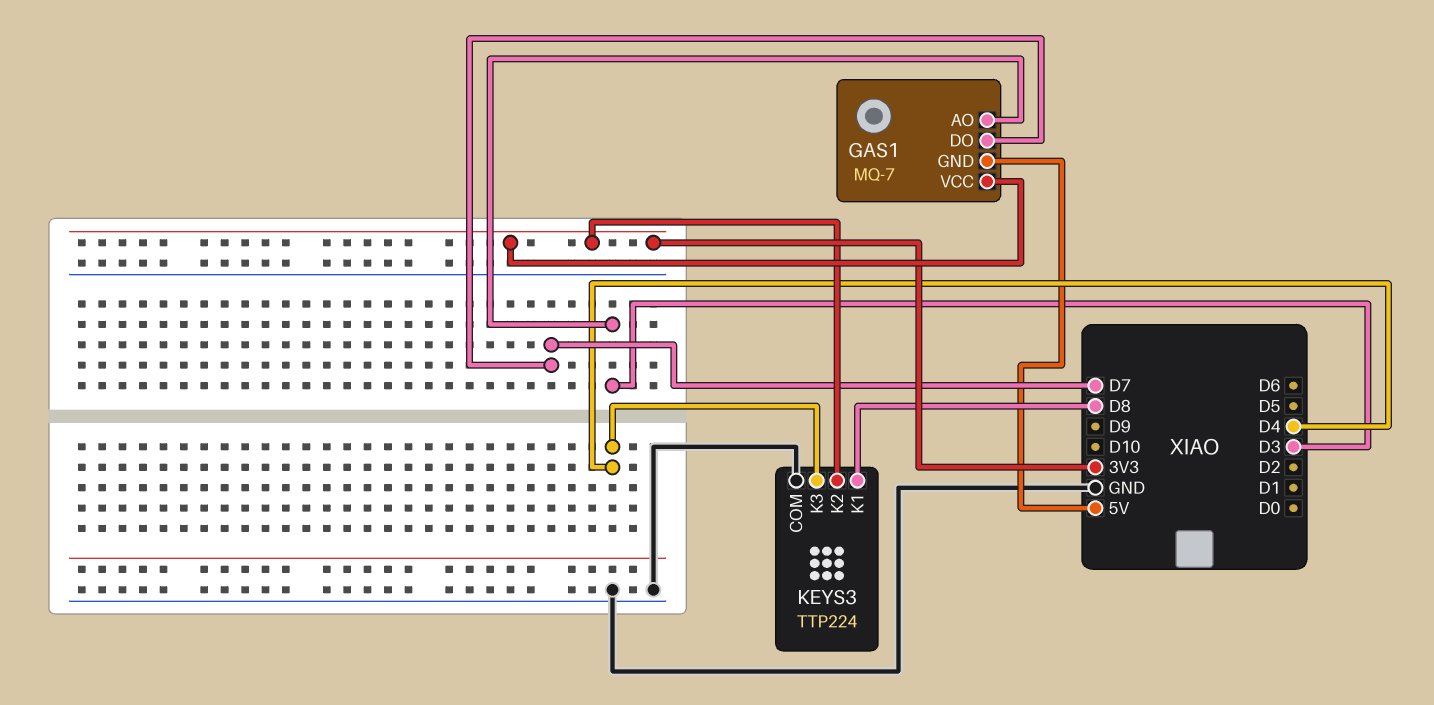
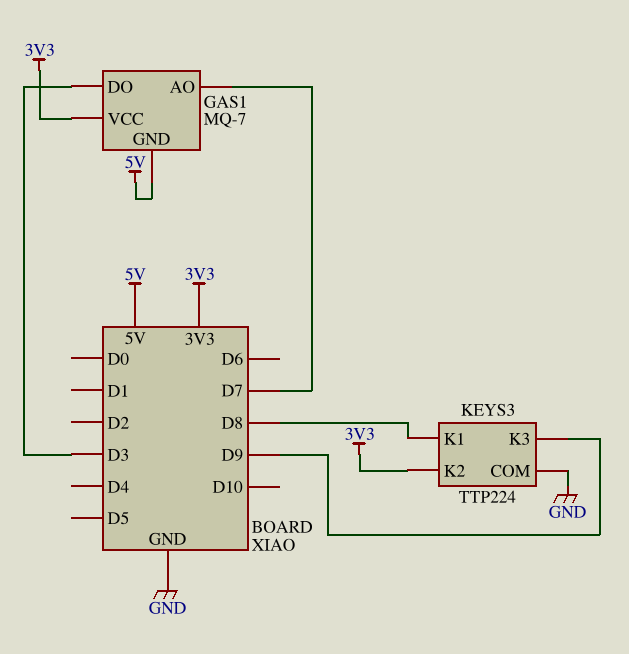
GAS1 pin AO: D3 -> D7
GAS1 pin DO: D7 -> D3
KEYS3 pin K3: D4 -> D9

